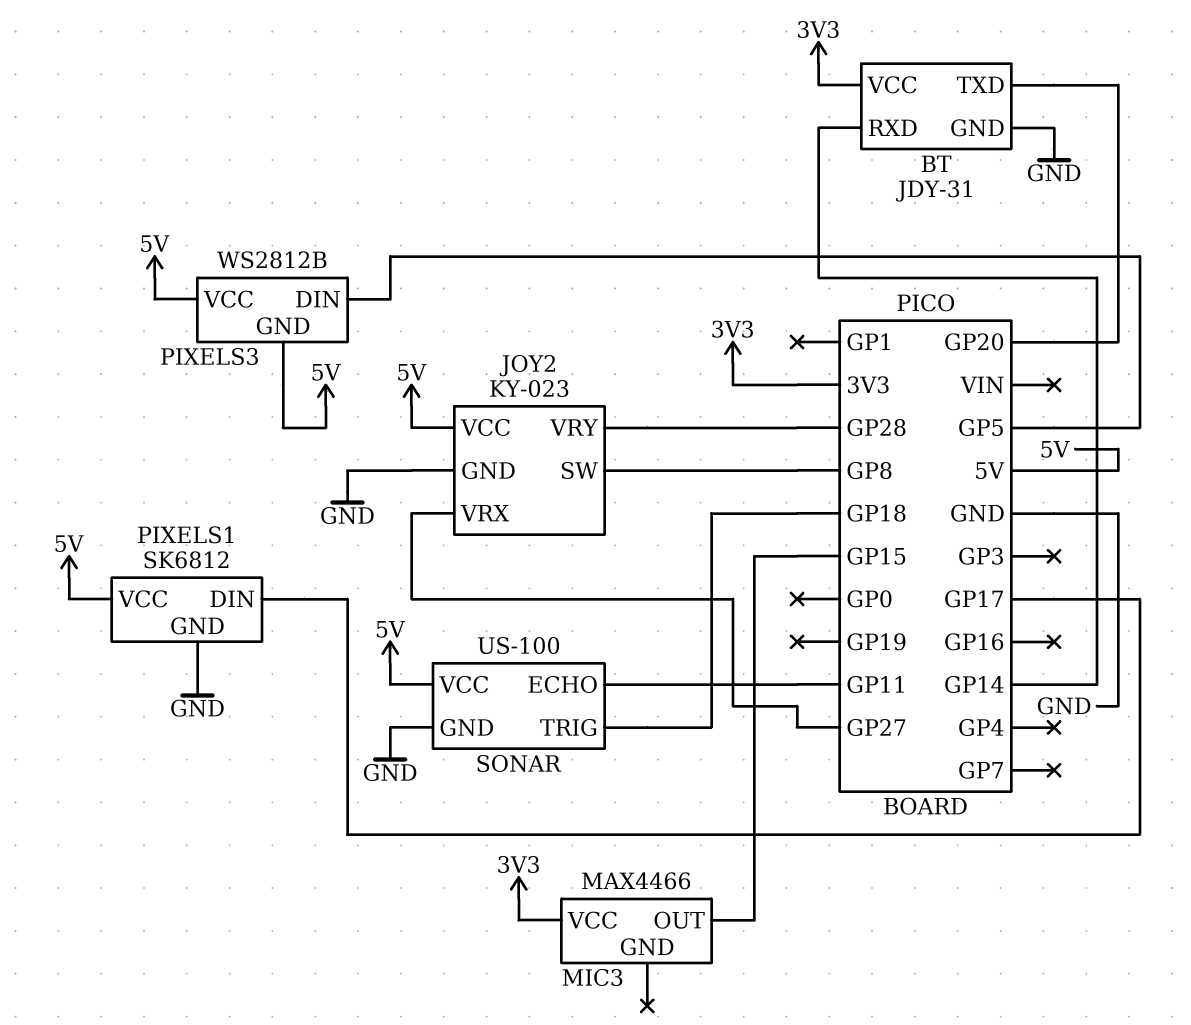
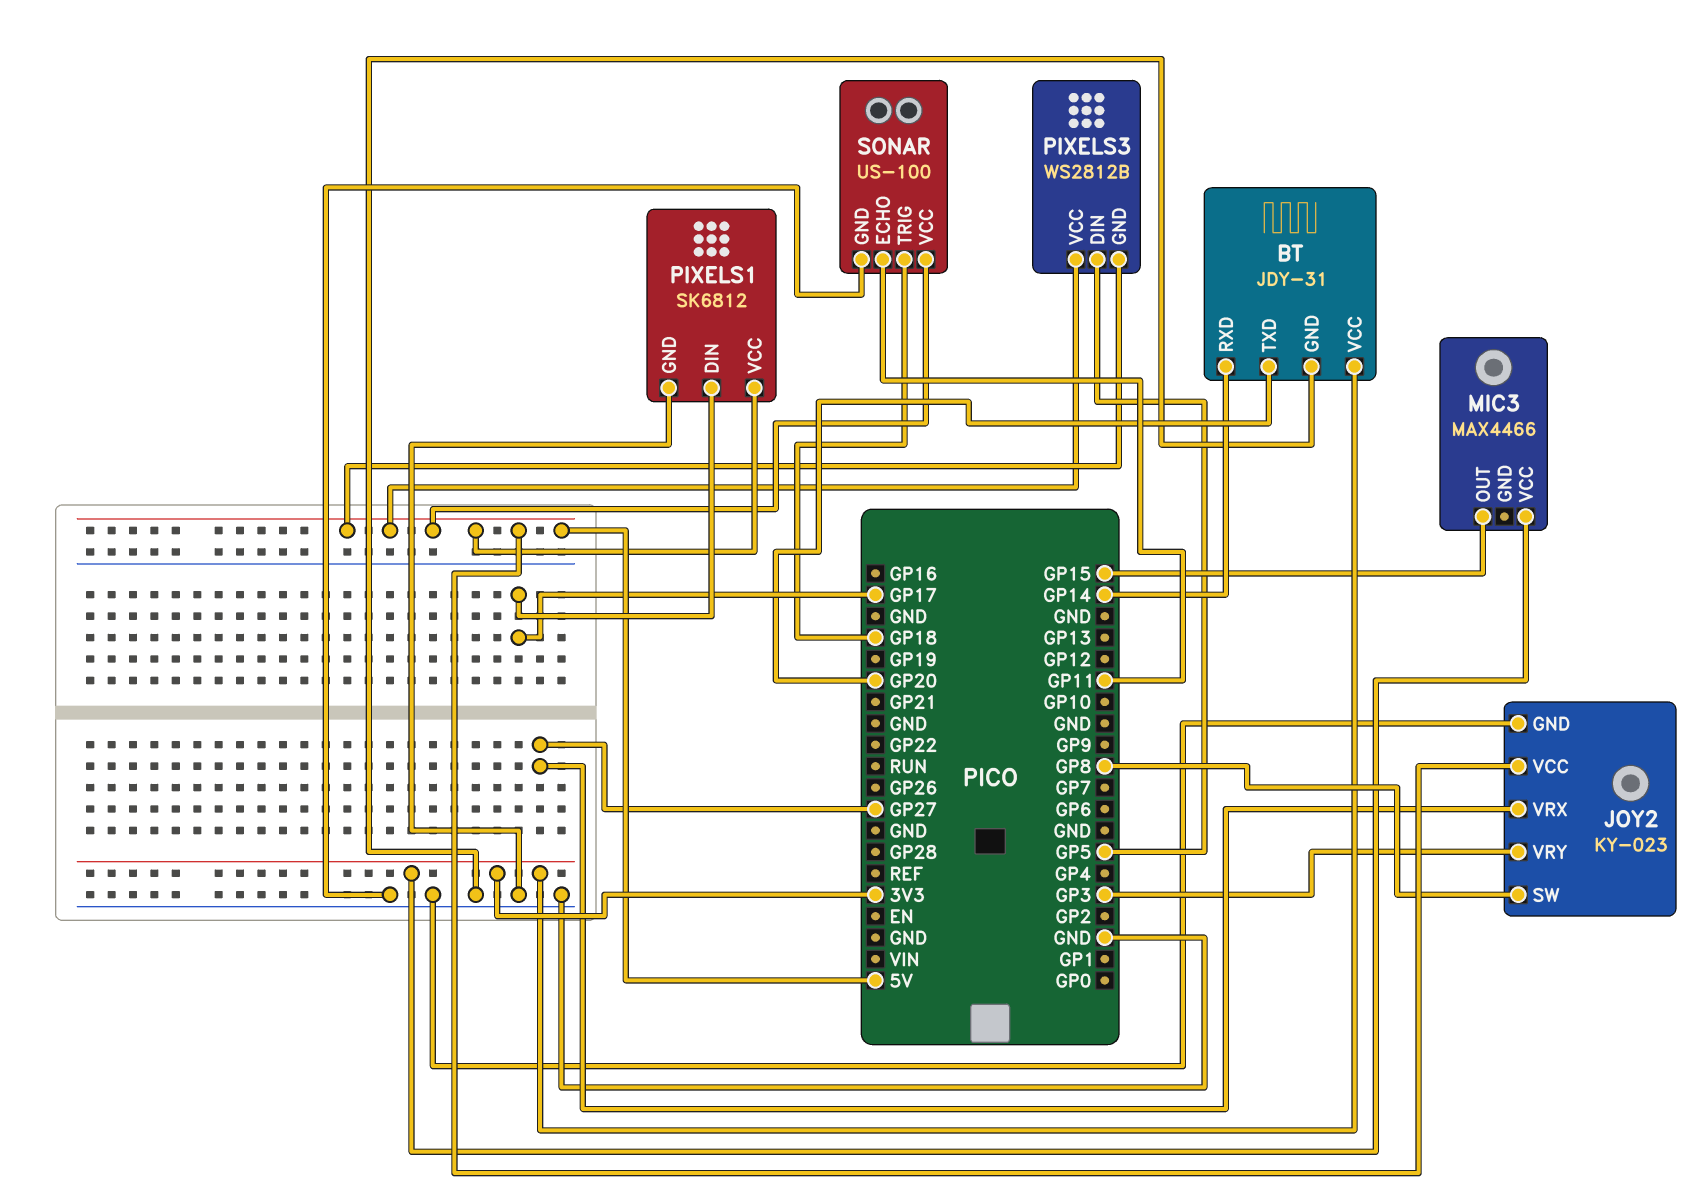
JOY2 pin VRY: GP28 -> GP3

